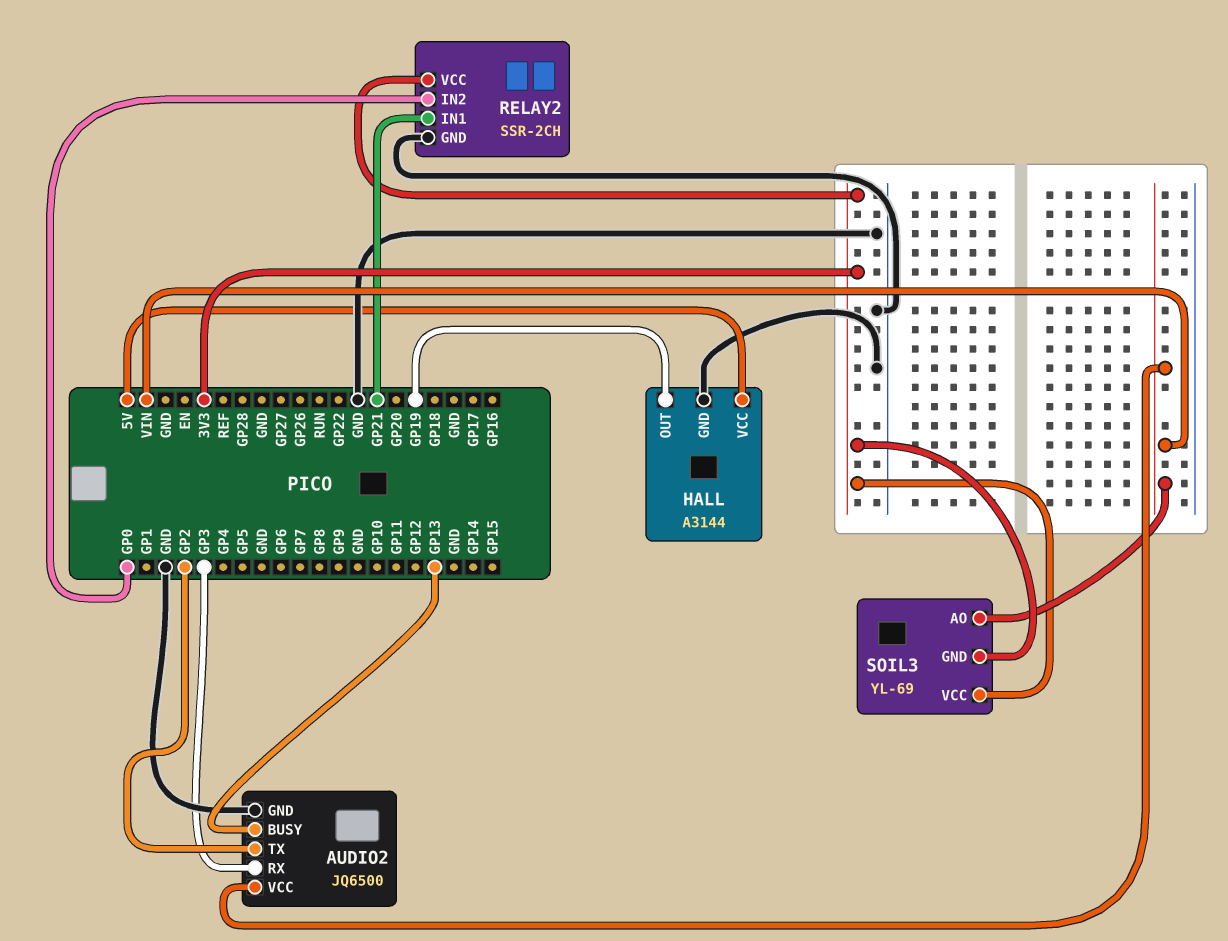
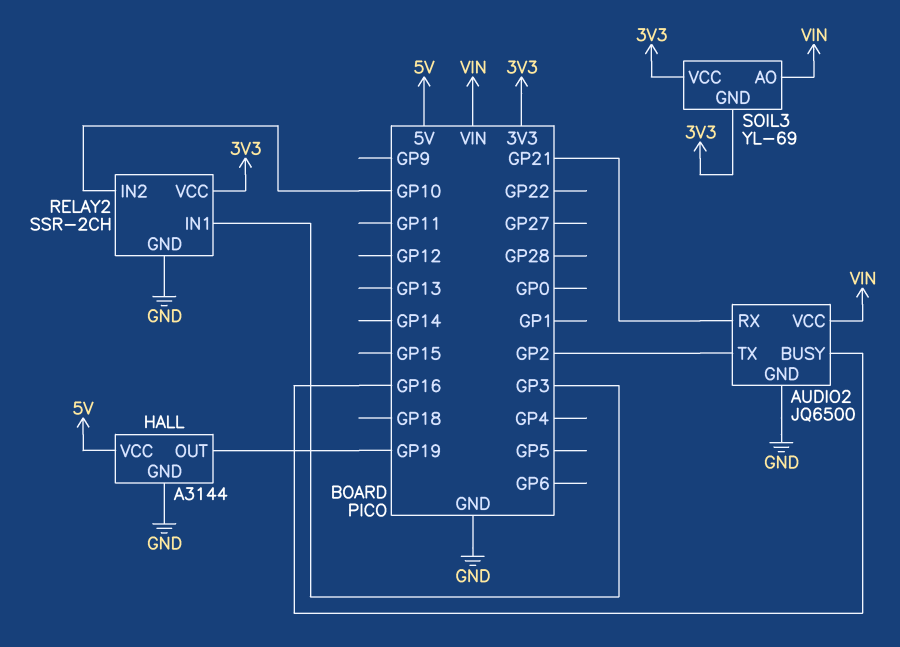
AUDIO2 pin BUSY: GP13 -> GP16
AUDIO2 pin RX: GP3 -> GP21
RELAY2 pin IN1: GP21 -> GP3
RELAY2 pin IN2: GP0 -> GP10

